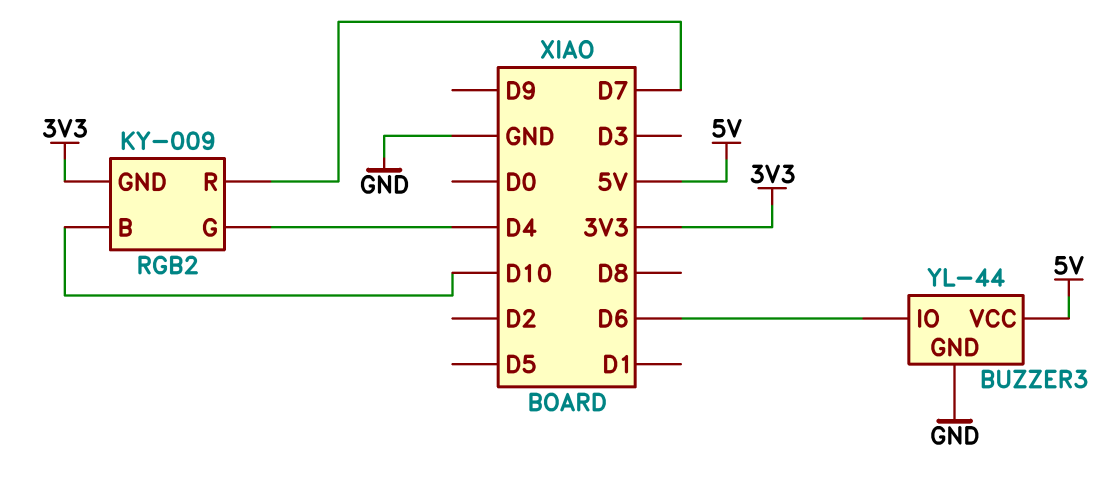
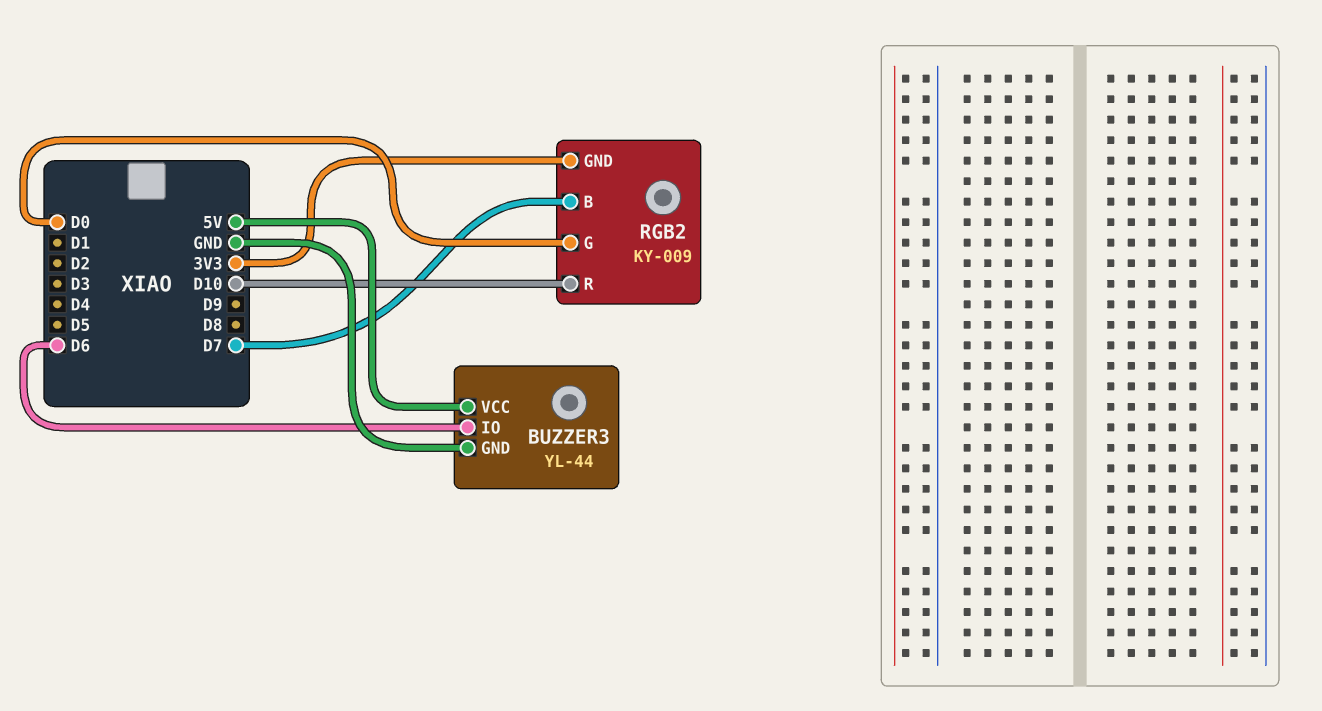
RGB2 pin B: D10 -> D7
RGB2 pin G: D4 -> D0
RGB2 pin R: D7 -> D10

